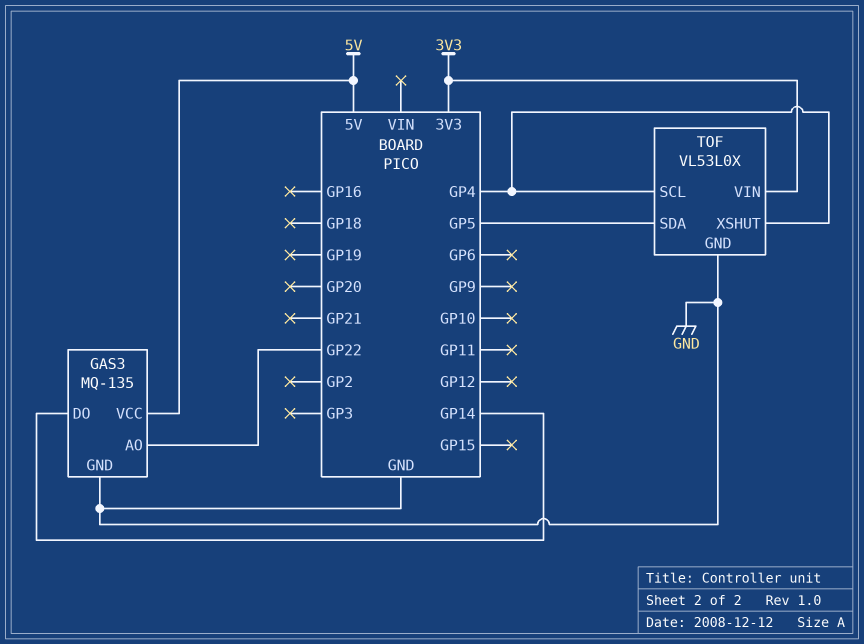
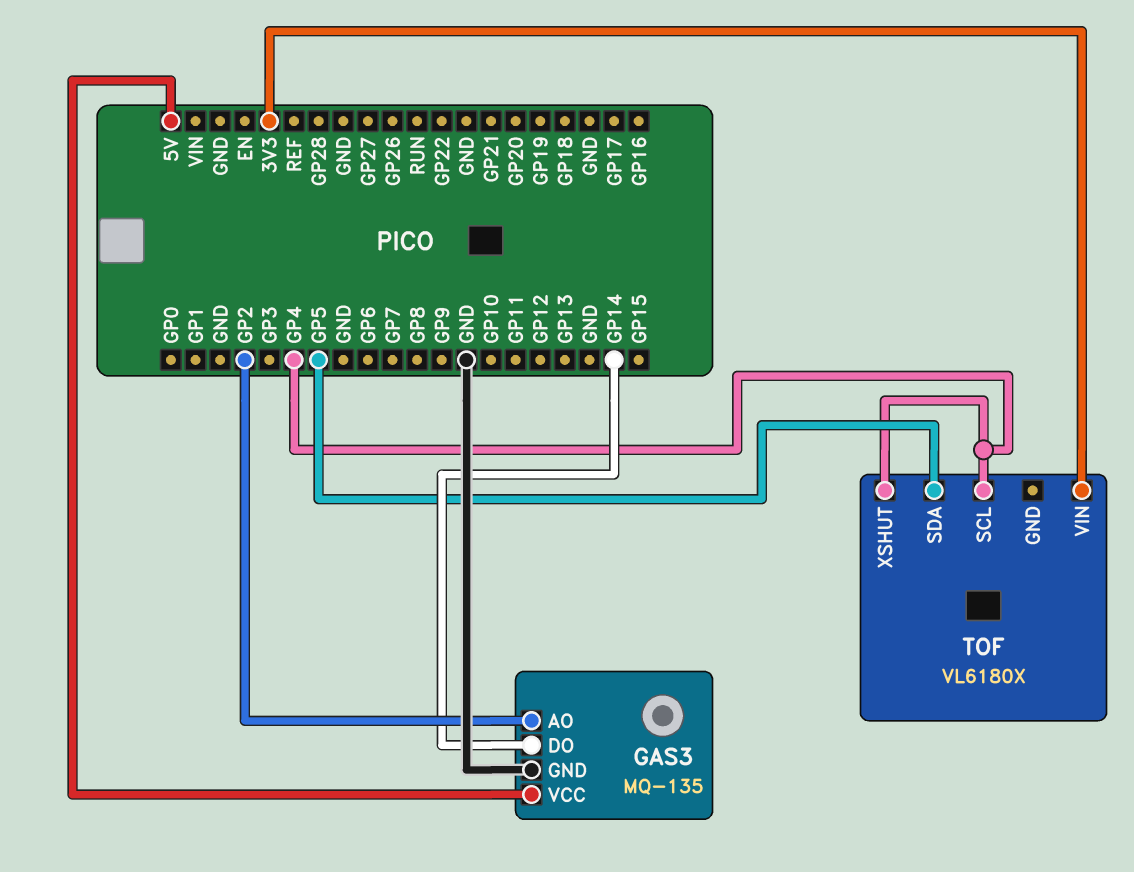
GAS3 pin AO: GP22 -> GP2
TOF: VL53L0X -> VL6180X
TOF pin GND: GND -> none

